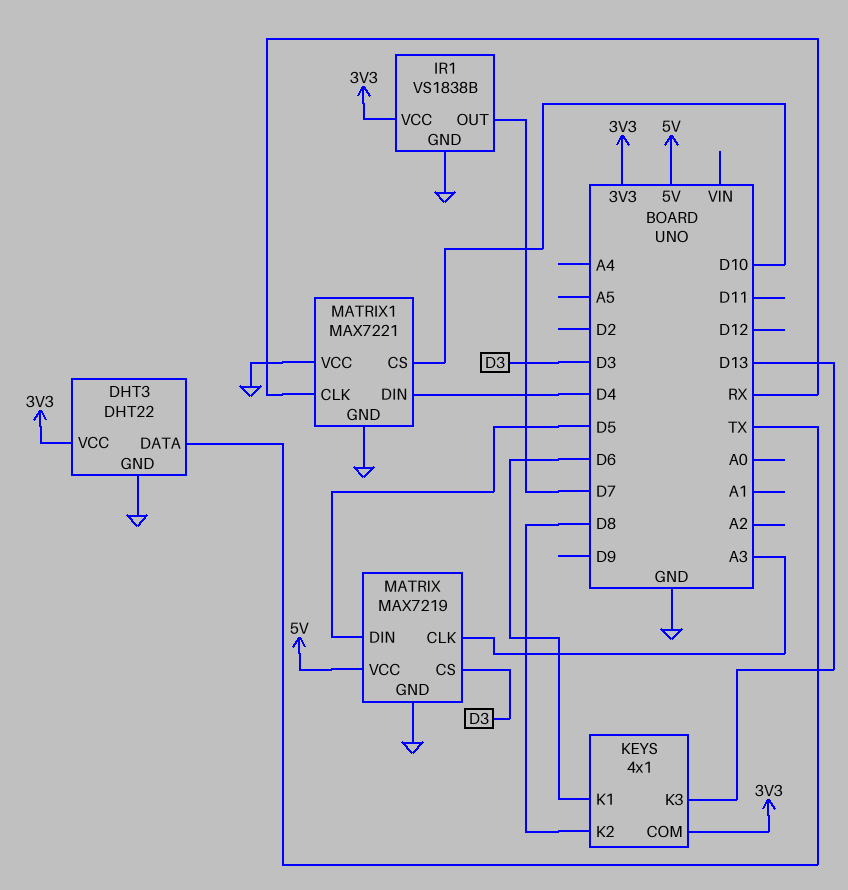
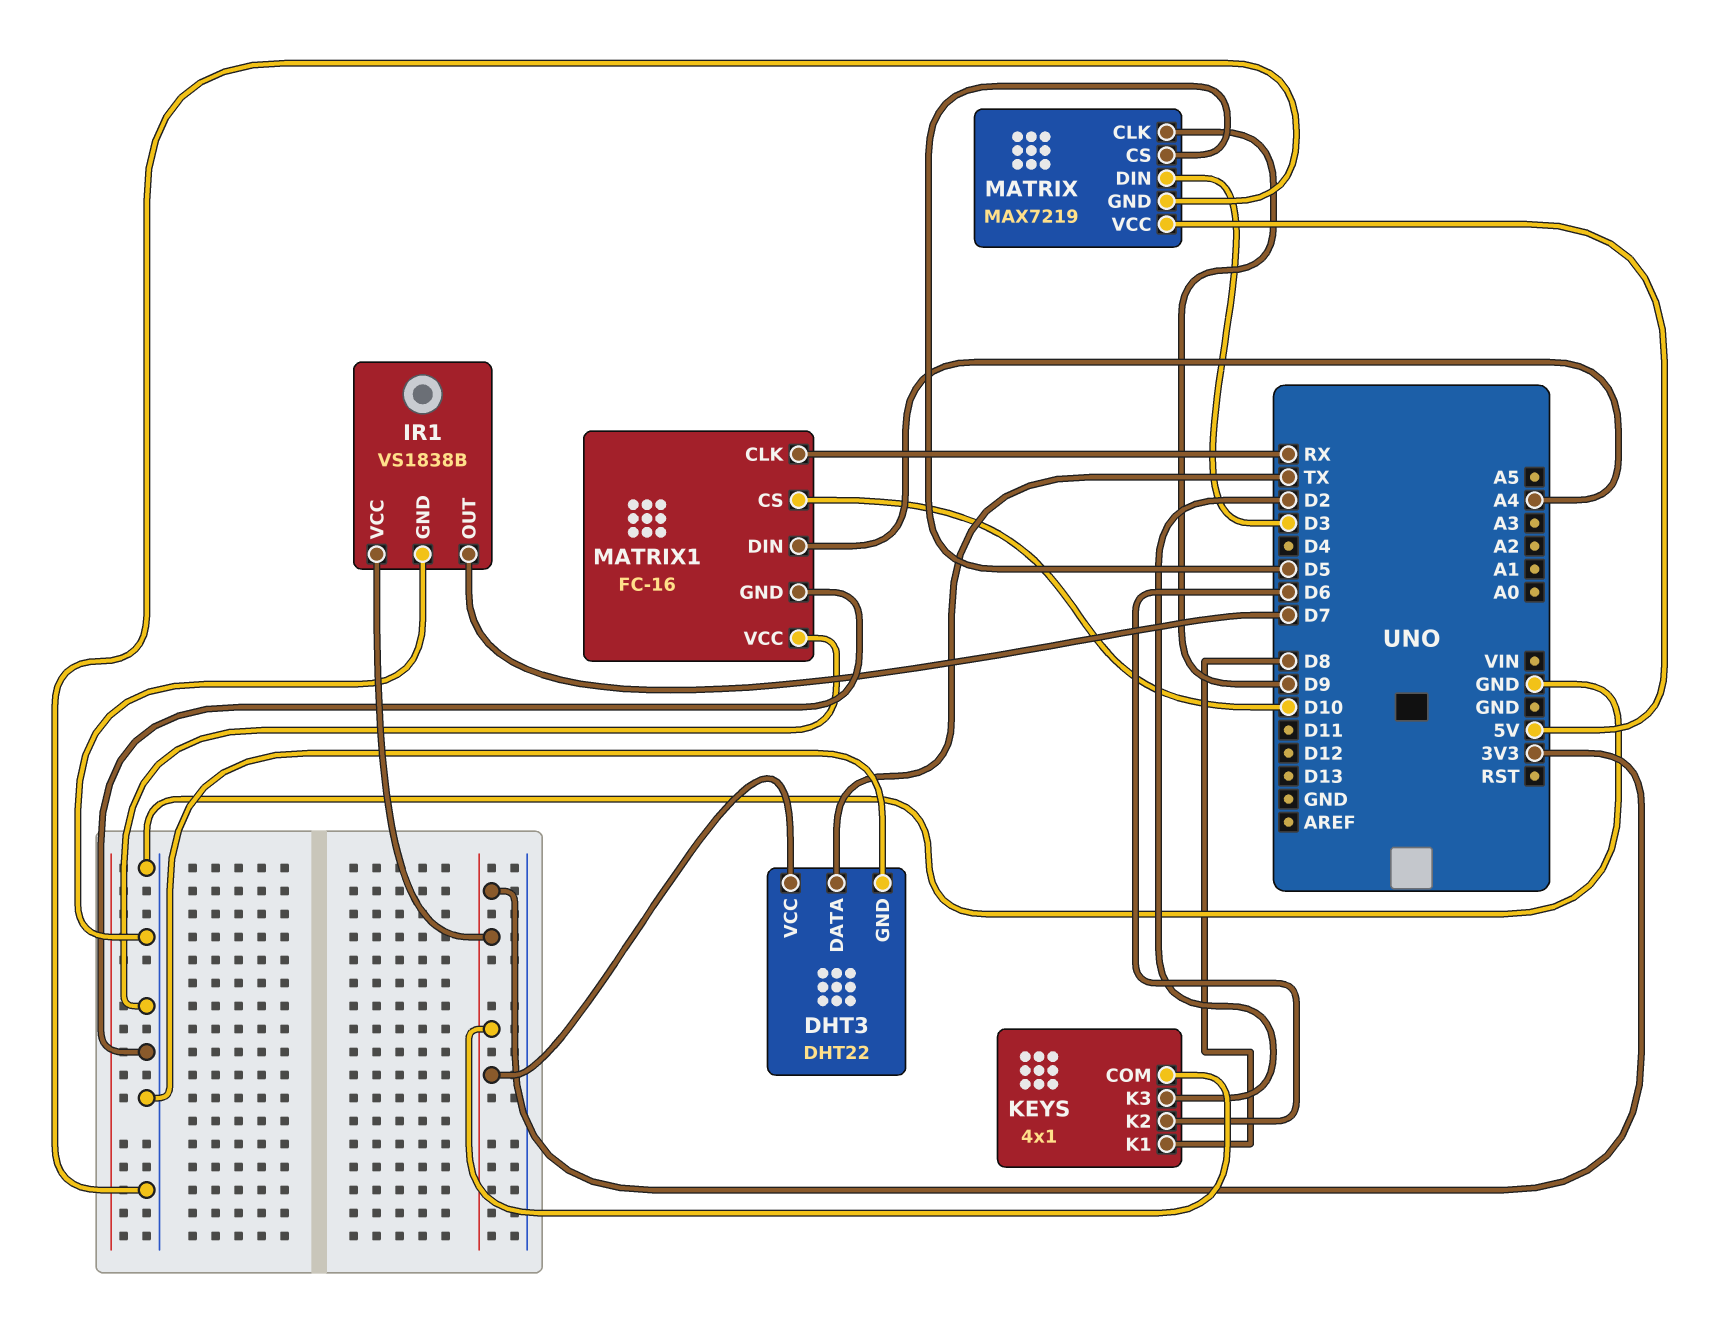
KEYS pin K1: D6 -> D8
KEYS pin K2: D8 -> D6
KEYS pin K3: D13 -> D2
MATRIX pin CLK: A3 -> D9
MATRIX pin CS: D3 -> D5
MATRIX pin DIN: D5 -> D3
MATRIX1: MAX7221 -> FC-16
MATRIX1 pin DIN: D4 -> A4

